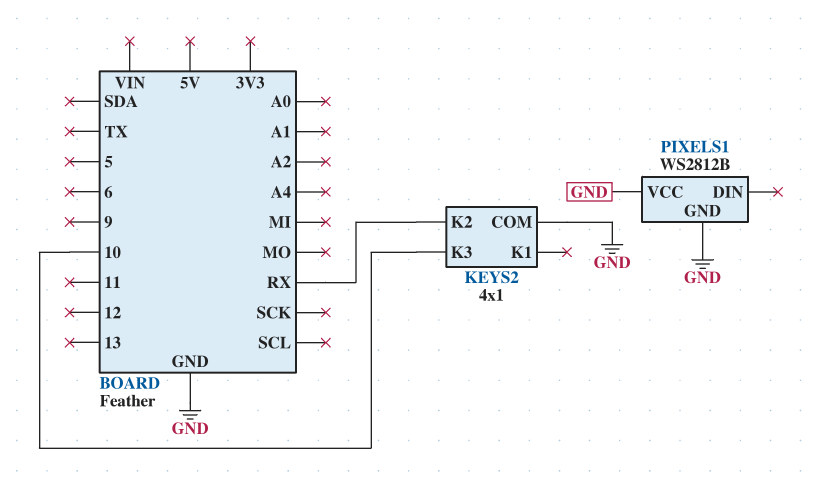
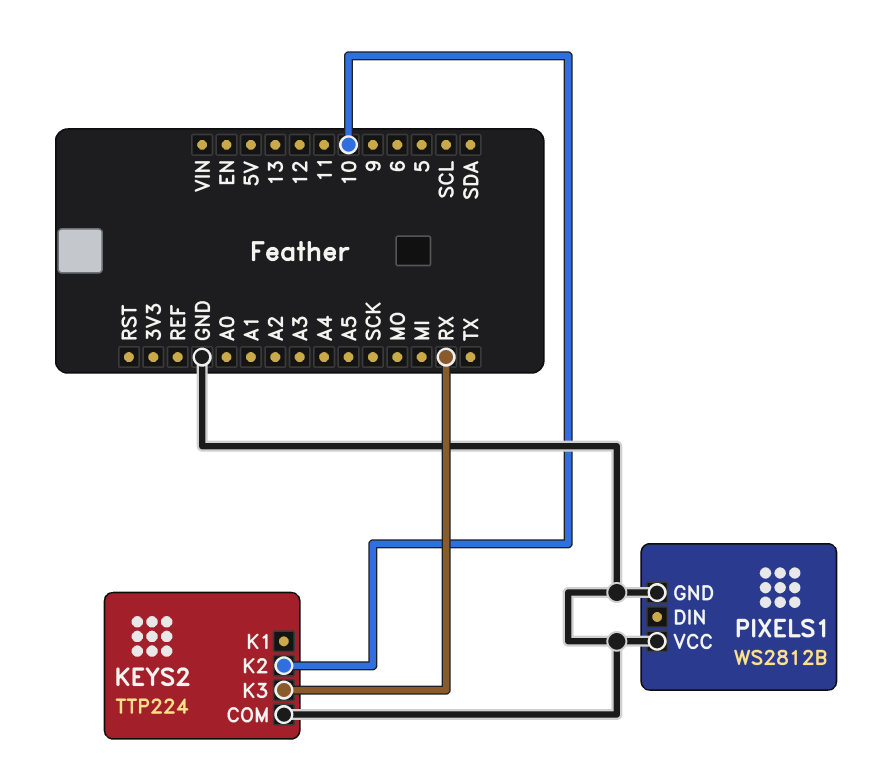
KEYS2: 4x1 -> TTP224
KEYS2 pin K2: RX -> 10
KEYS2 pin K3: 10 -> RX

